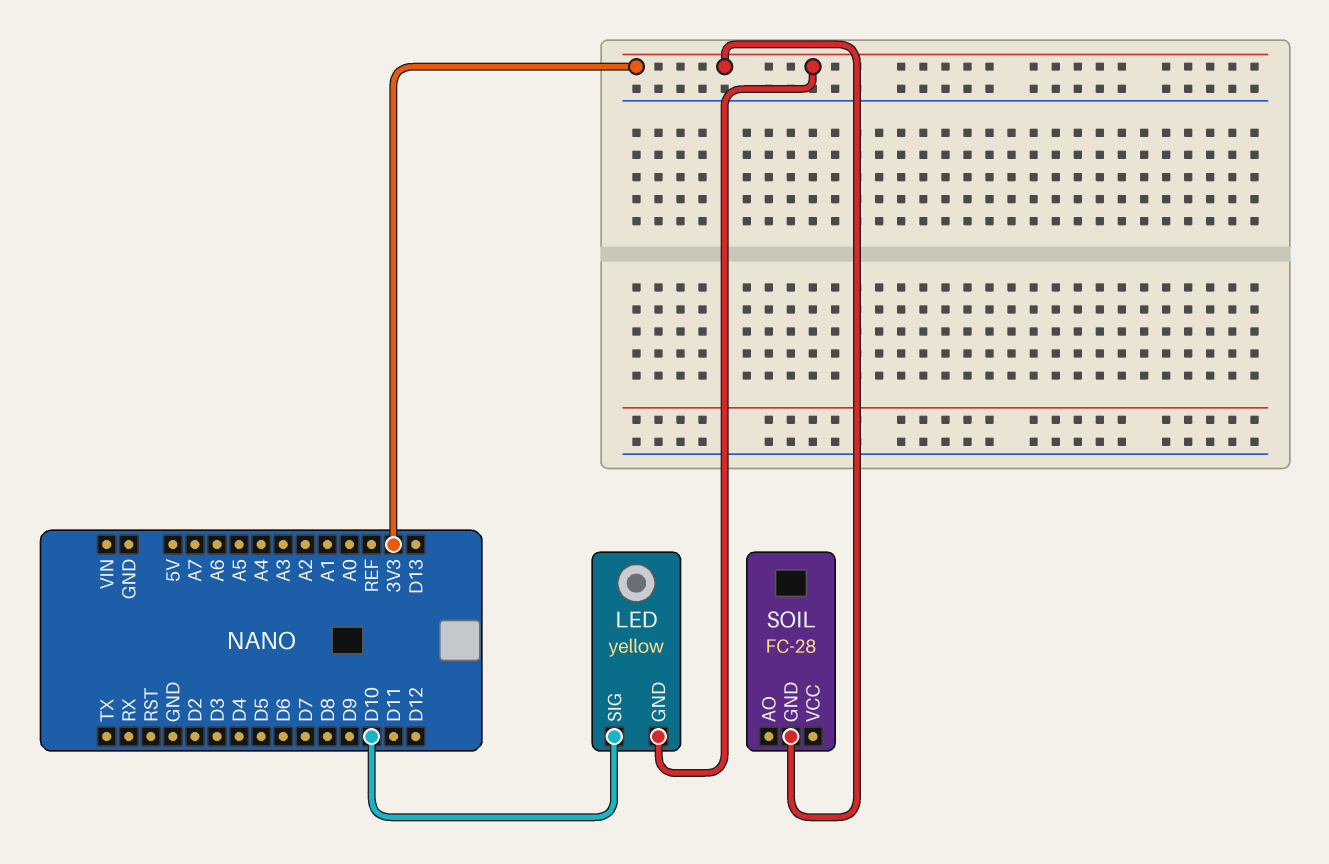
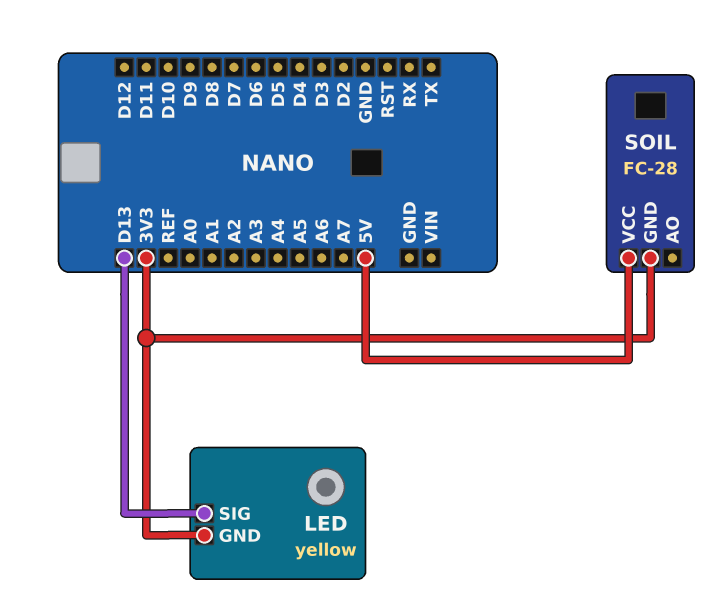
LED pin SIG: D10 -> D13
SOIL pin VCC: none -> 5V

